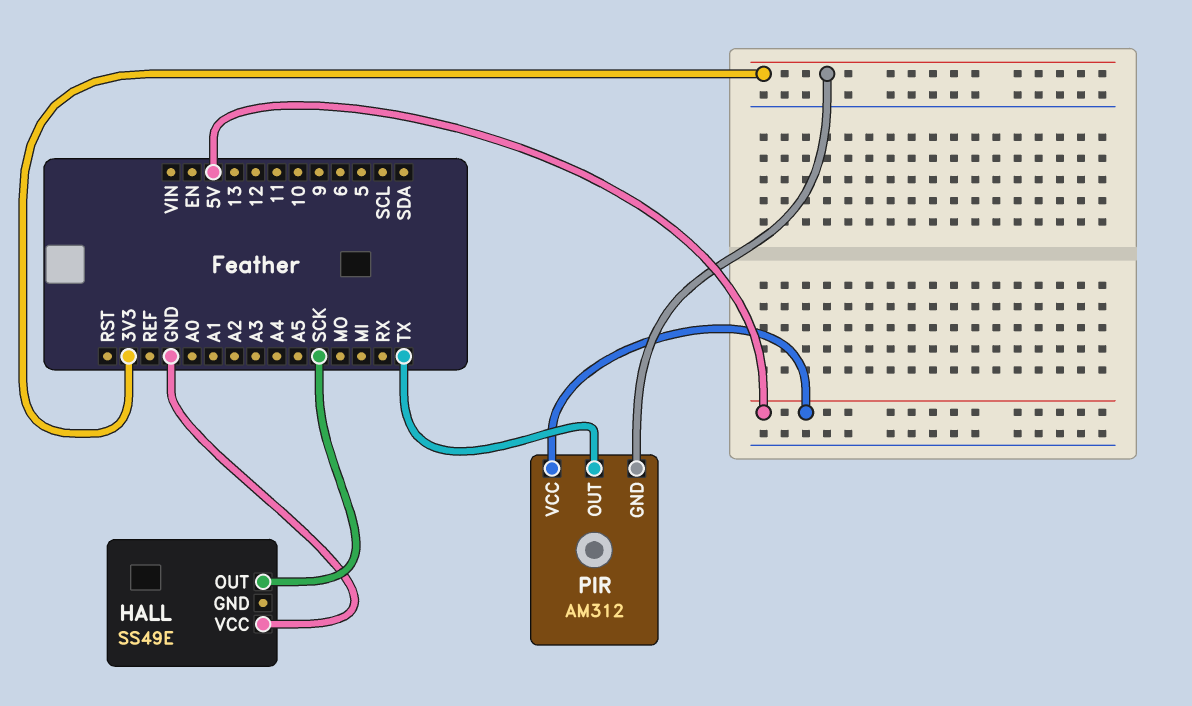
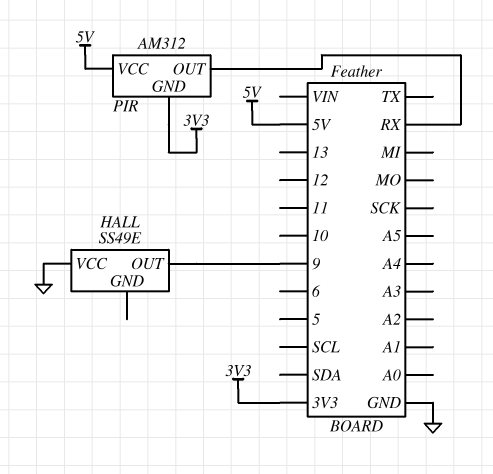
HALL pin OUT: SCK -> 9
PIR pin OUT: TX -> RX

